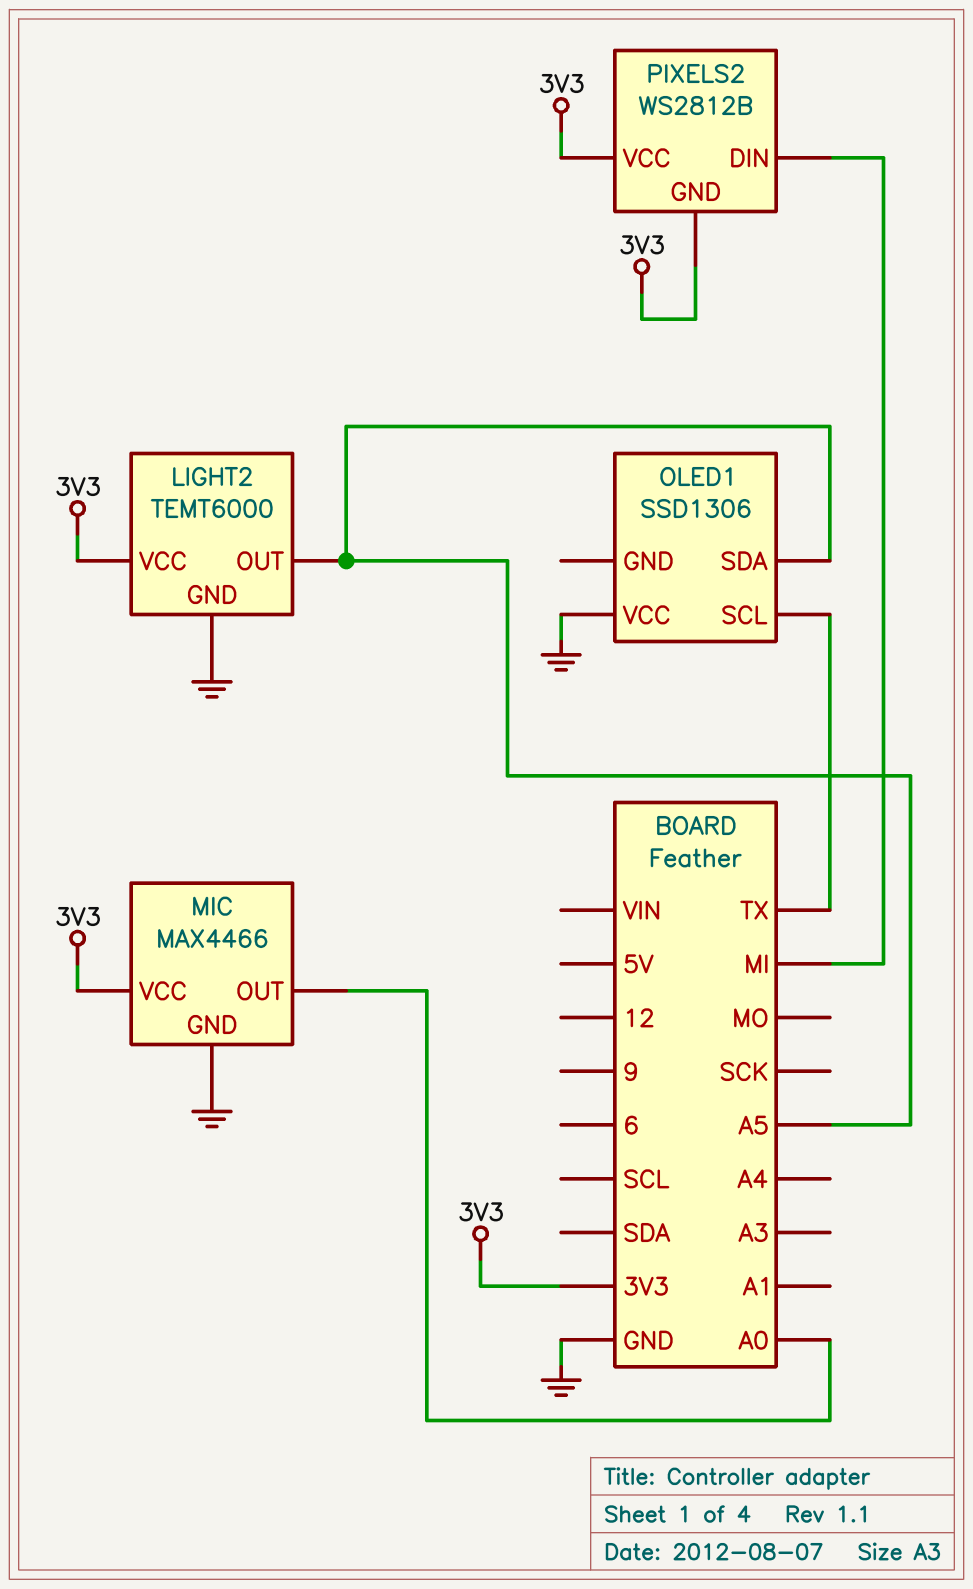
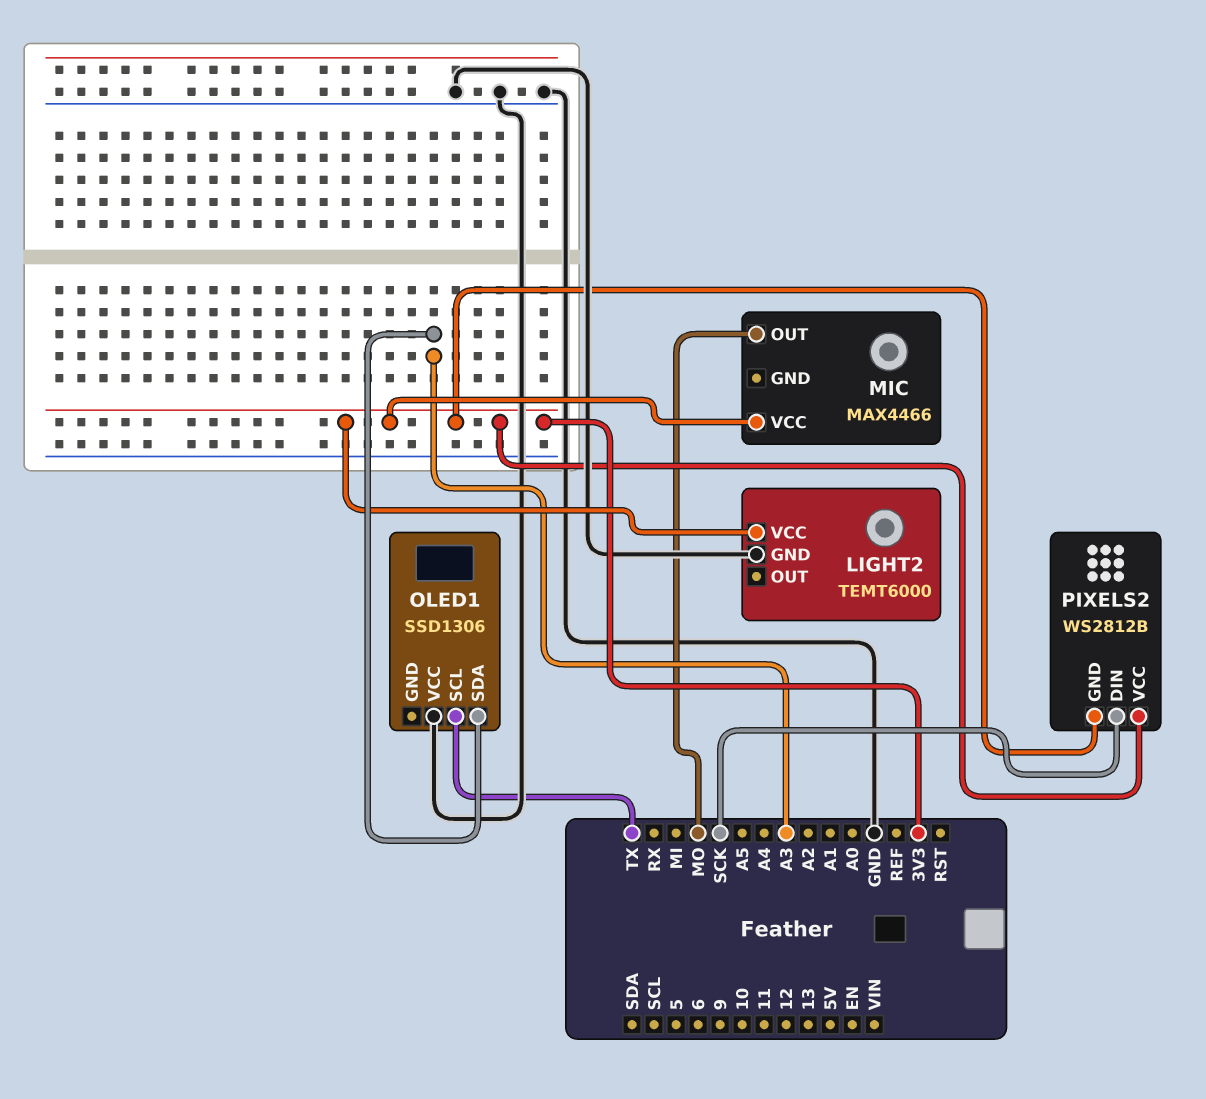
LIGHT2 pin OUT: A5 -> none
MIC pin GND: GND -> none
MIC pin OUT: A0 -> MO
OLED1 pin SDA: A5 -> A3
PIXELS2 pin DIN: MI -> SCK

